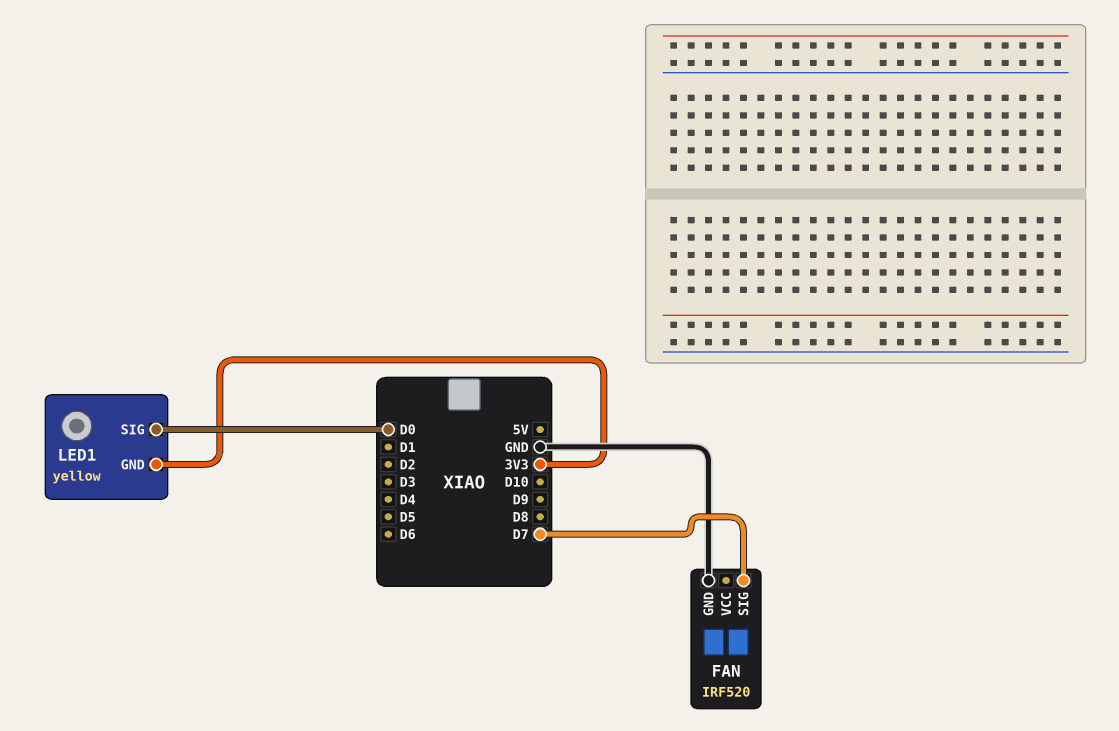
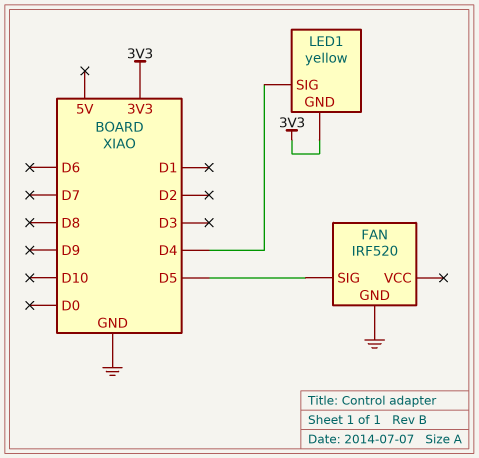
FAN pin SIG: D7 -> D5
LED1 pin SIG: D0 -> D4

